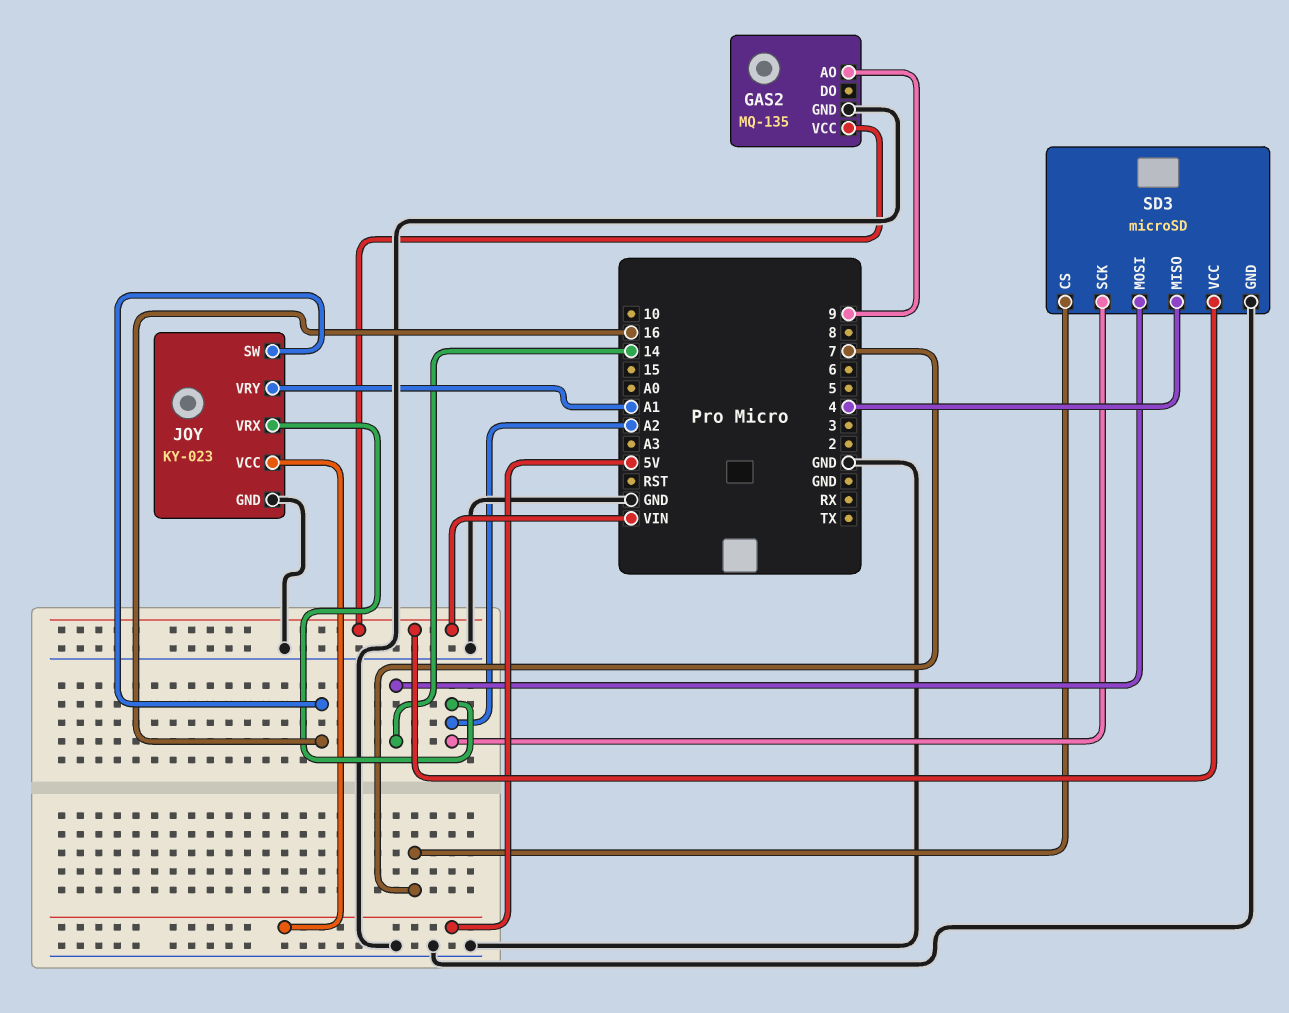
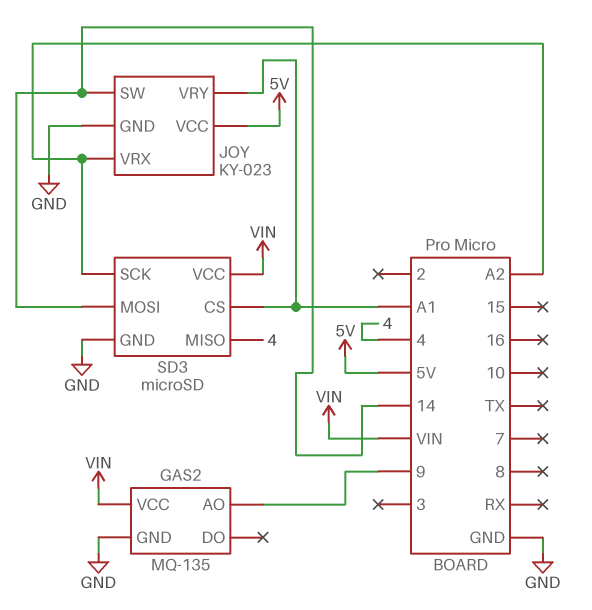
JOY pin SW: 16 -> 14
SD3 pin CS: 7 -> A1

